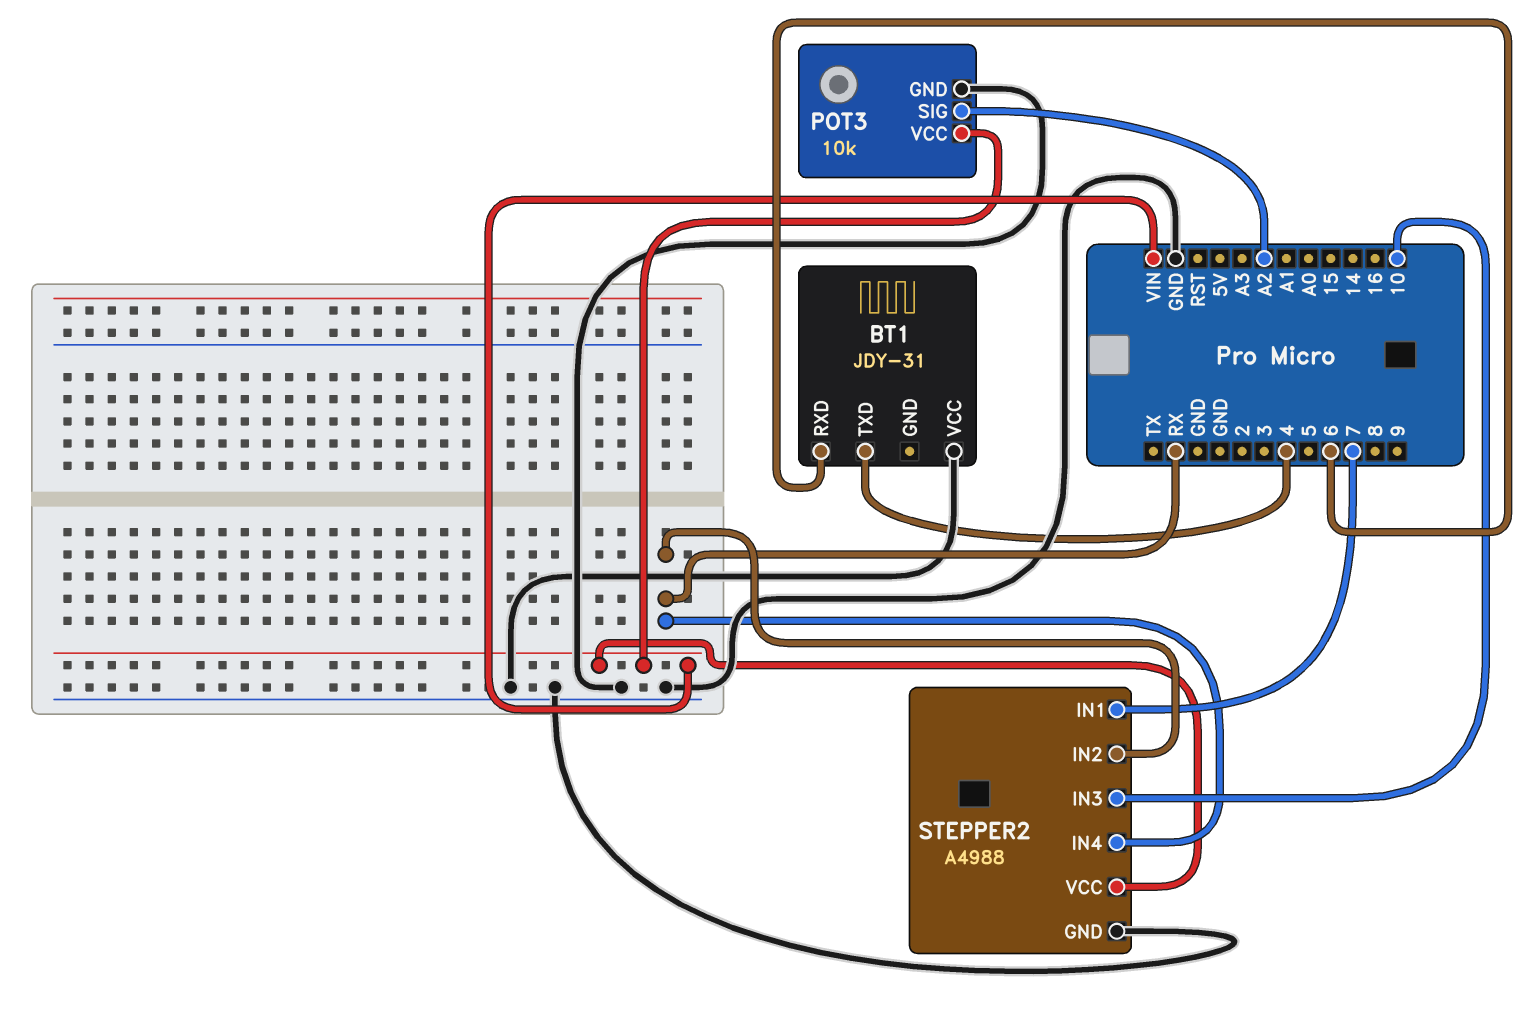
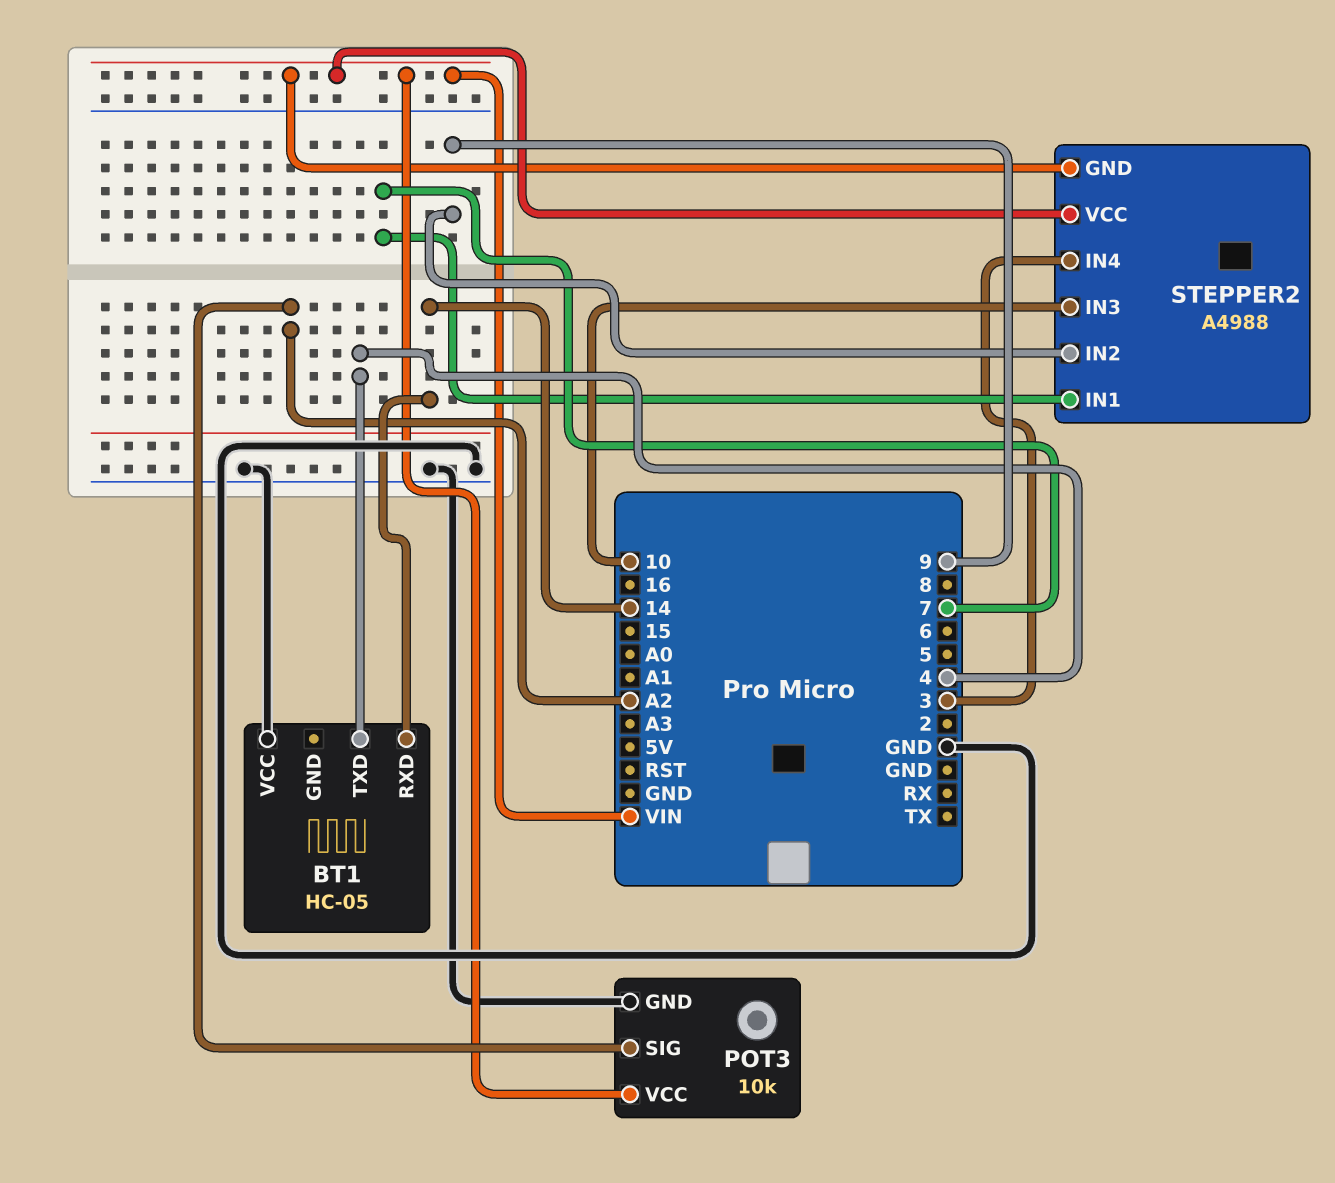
BT1: JDY-31 -> HC-05
BT1 pin RXD: 6 -> 14
STEPPER2 pin GND: GND -> VIN
STEPPER2 pin IN2: RX -> 9
STEPPER2 pin IN4: RX -> 3

